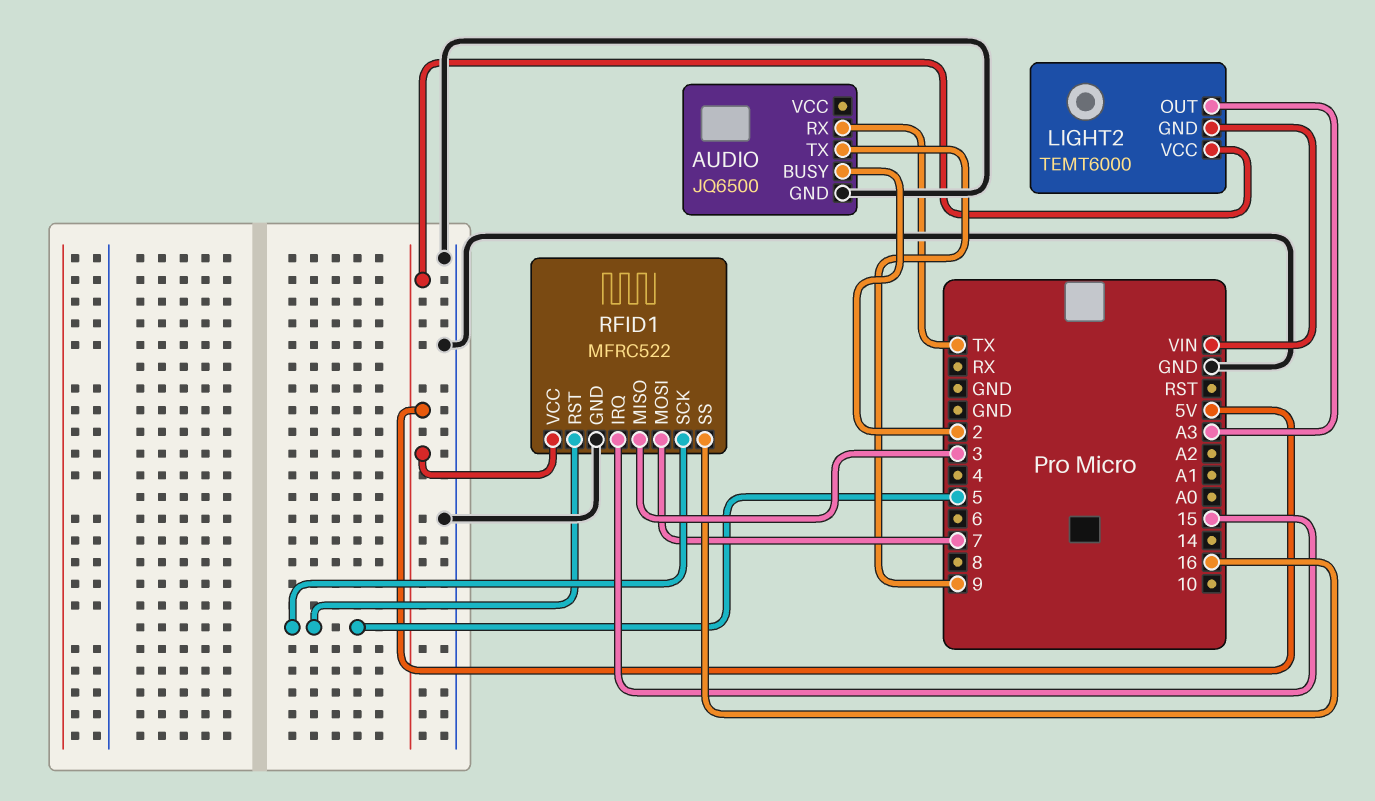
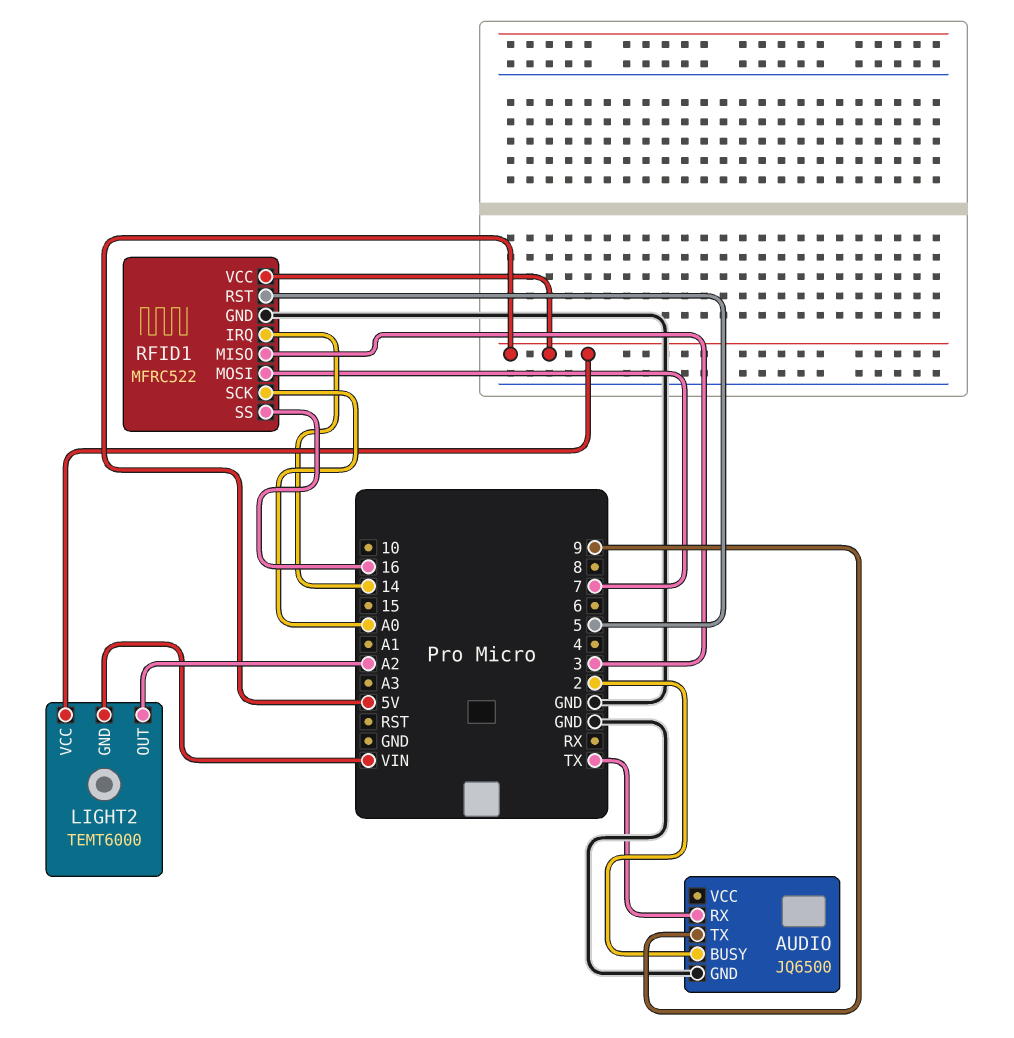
LIGHT2 pin OUT: A3 -> A2
RFID1 pin IRQ: 15 -> 14
RFID1 pin SCK: 5 -> A0

